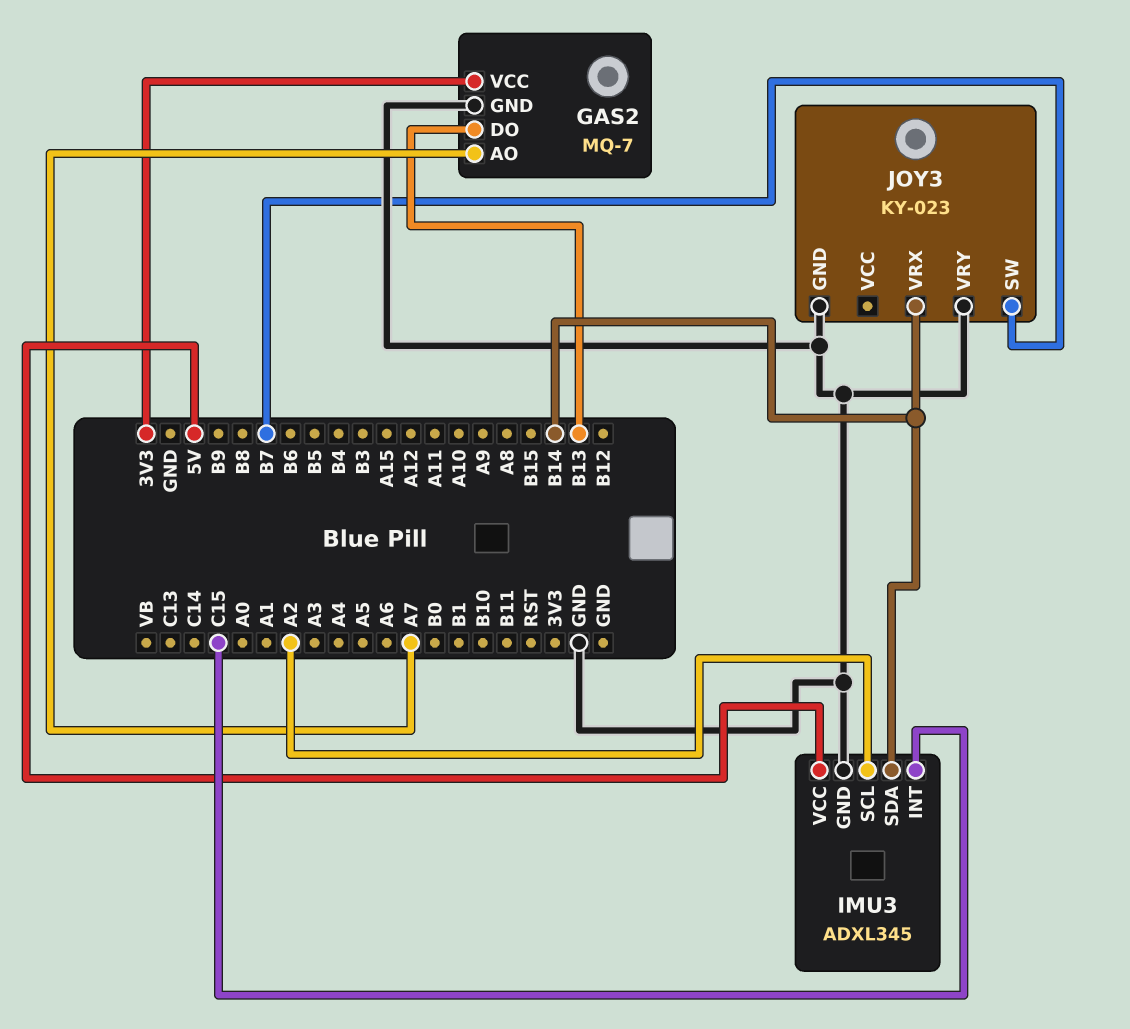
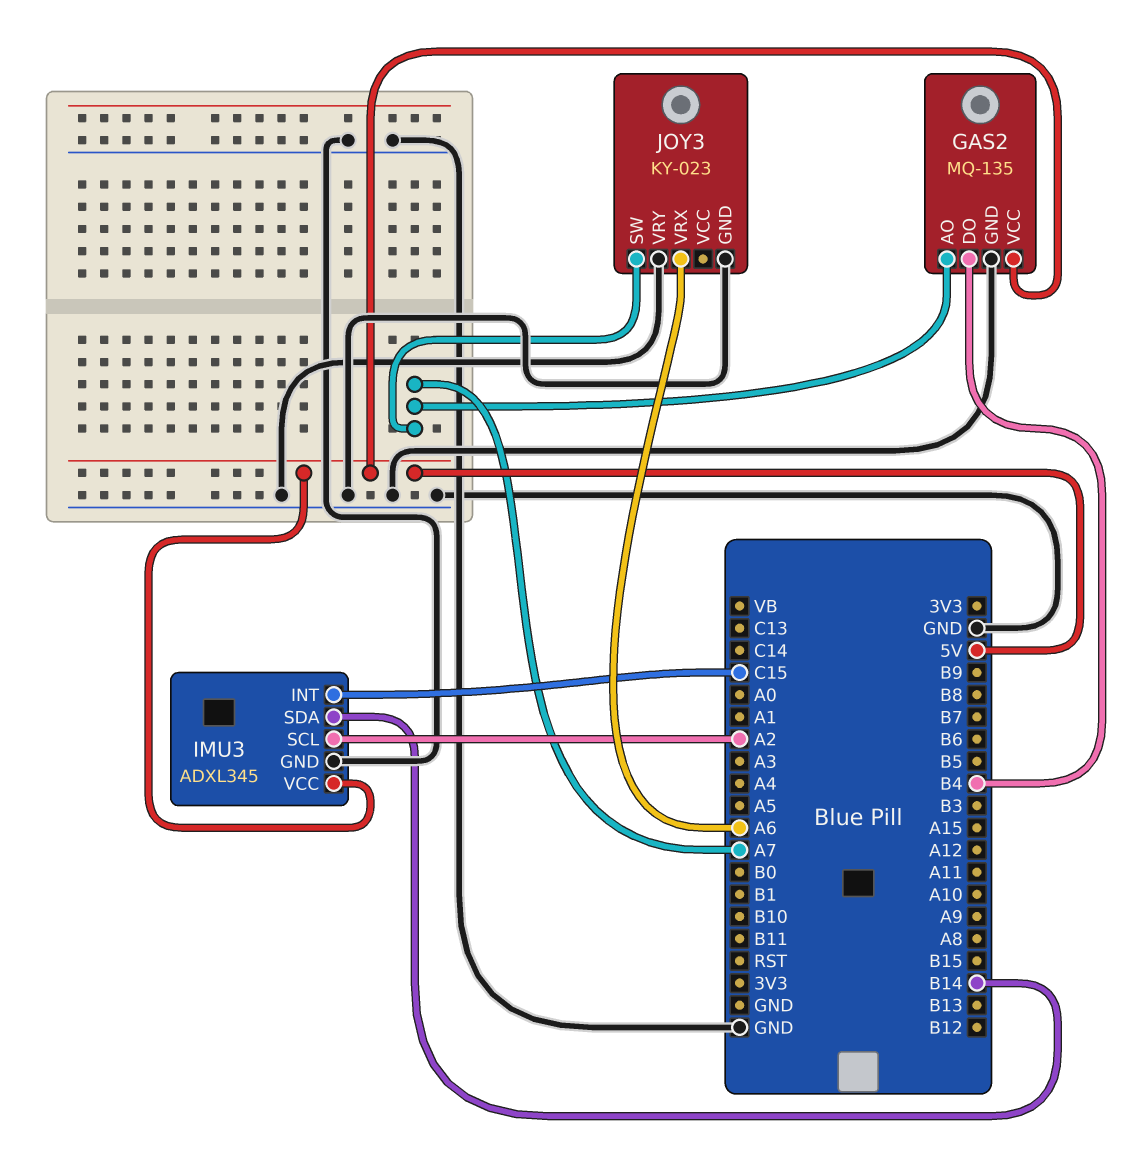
GAS2: MQ-7 -> MQ-135
GAS2 pin DO: B13 -> B4
GAS2 pin VCC: 3V3 -> 5V
JOY3 pin SW: B7 -> A7
JOY3 pin VRX: B14 -> A6

